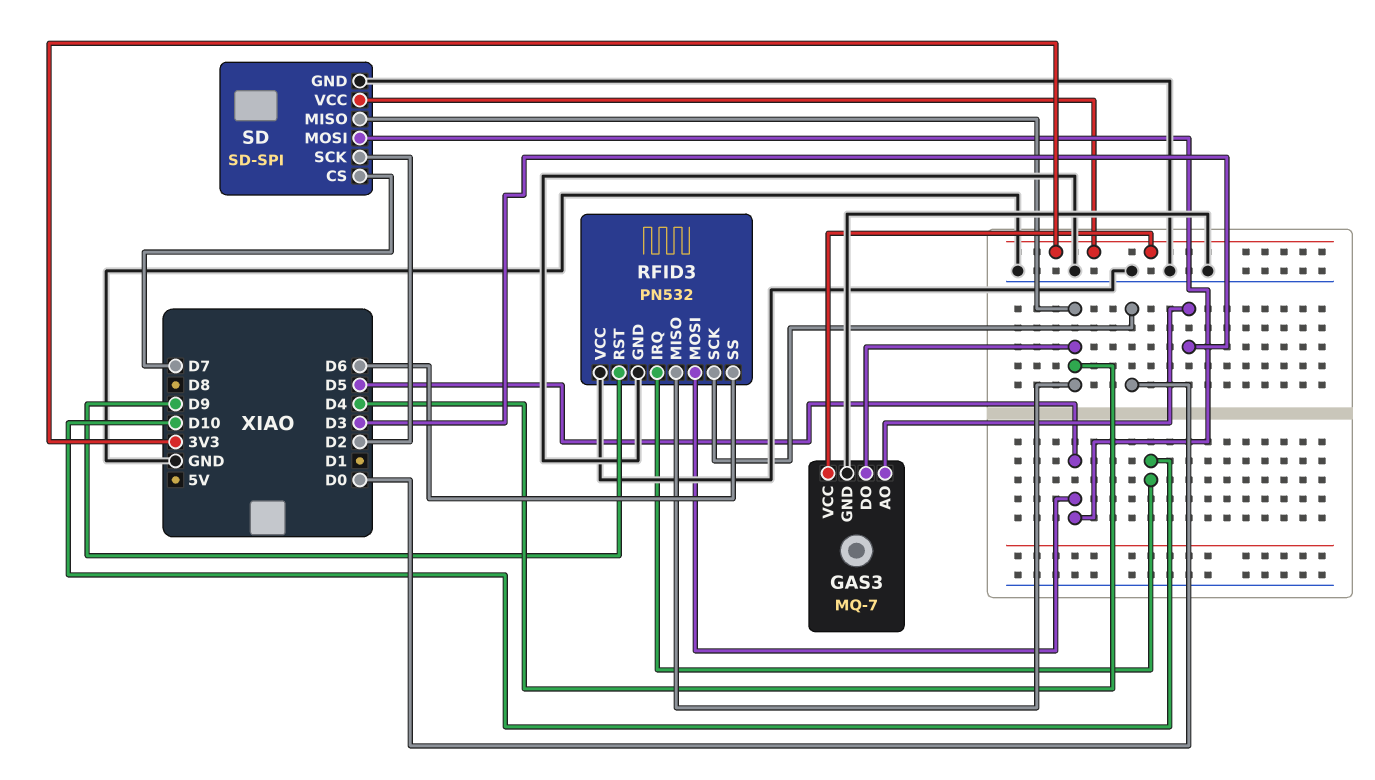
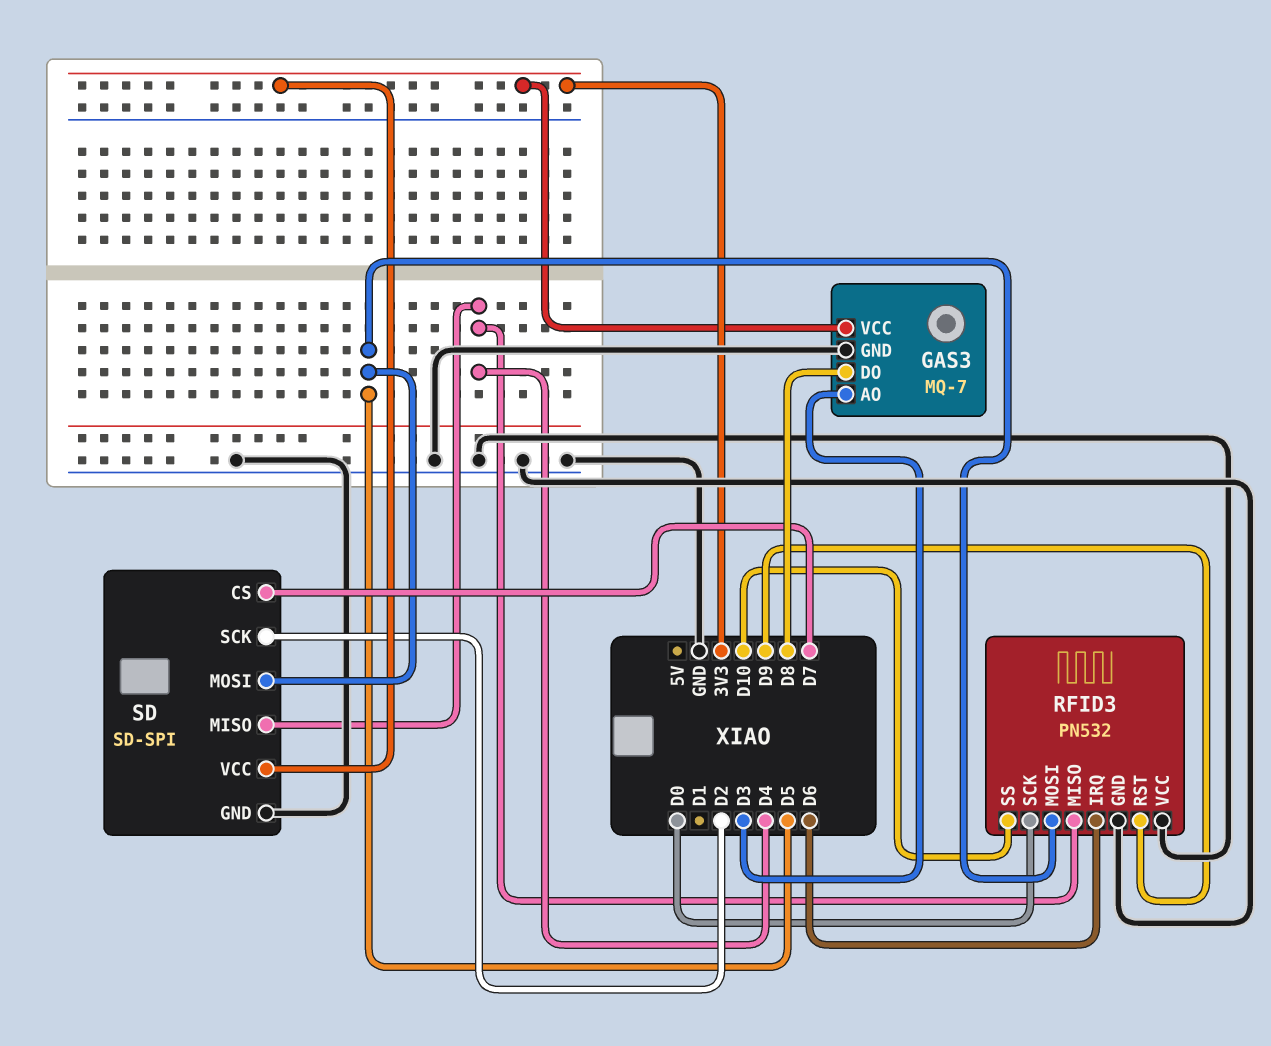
GAS3 pin DO: D4 -> D8
RFID3 pin IRQ: D10 -> D6
RFID3 pin SS: D6 -> D10

